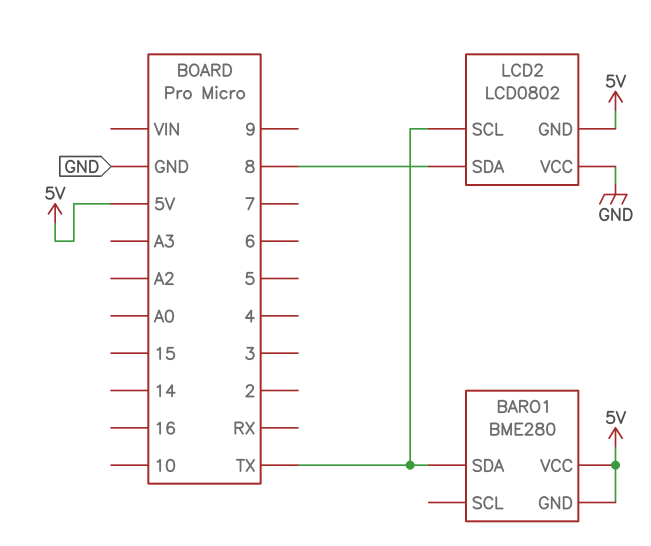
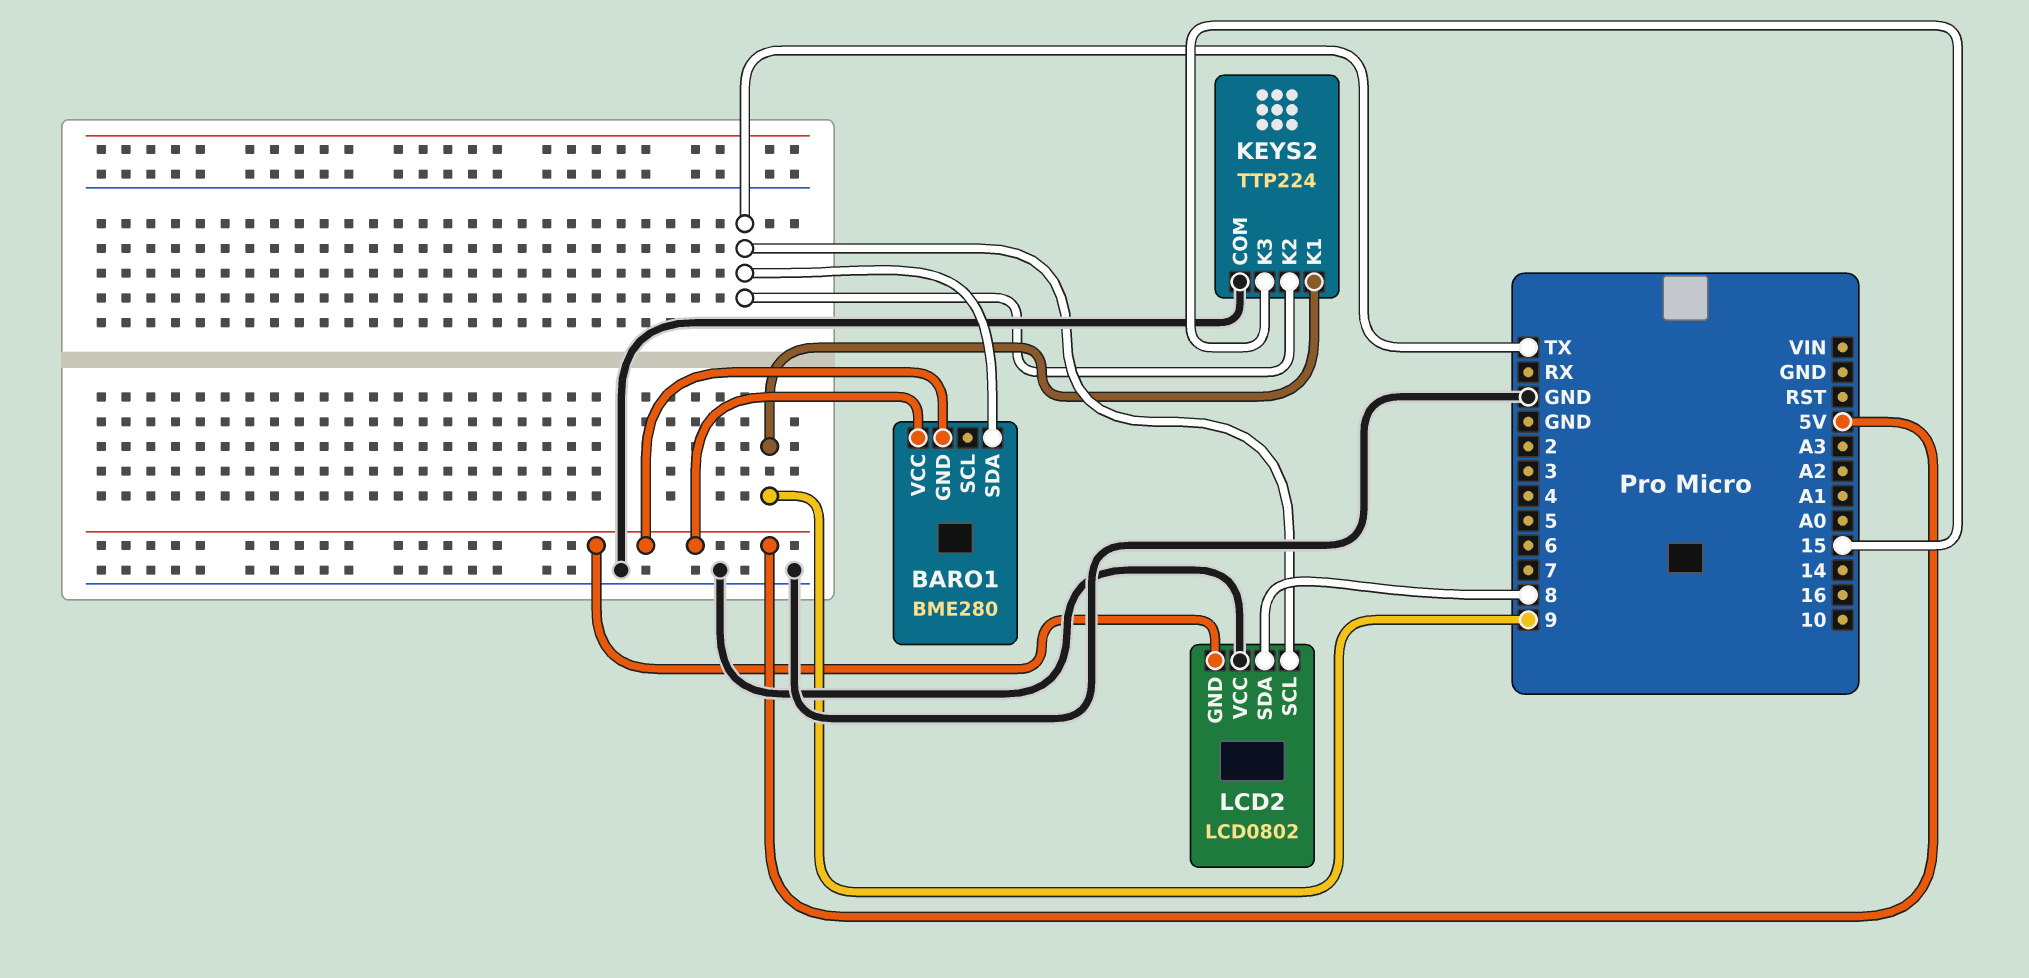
KEYS2: none -> TTP224
KEYS2 pin COM: none -> GND
KEYS2 pin K1: none -> 9
KEYS2 pin K2: none -> TX
KEYS2 pin K3: none -> 15

